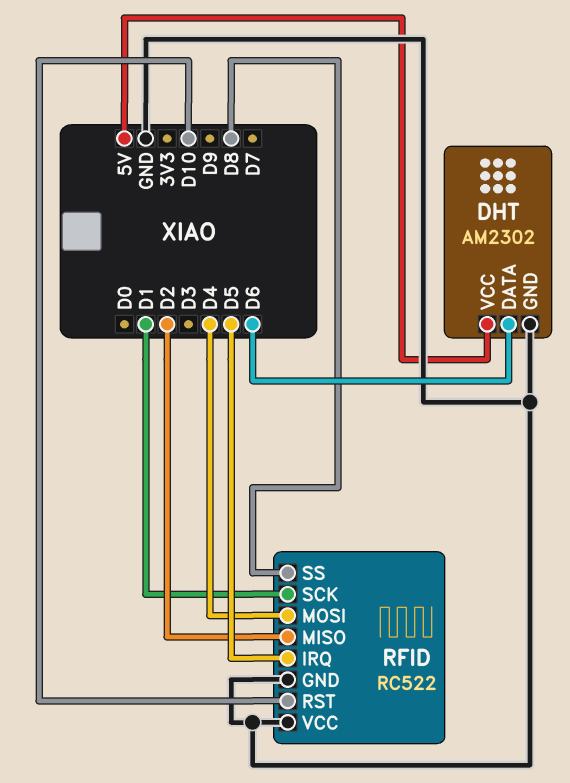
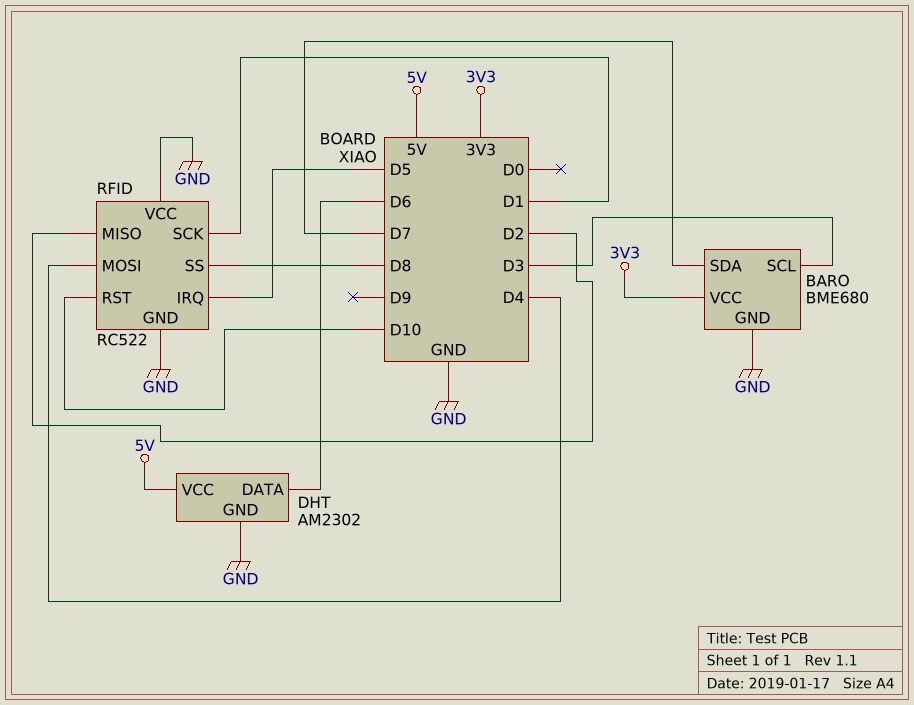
BARO: none -> BME680
BARO pin GND: none -> GND
BARO pin SCL: none -> D3
BARO pin SDA: none -> D7
BARO pin VCC: none -> 3V3

